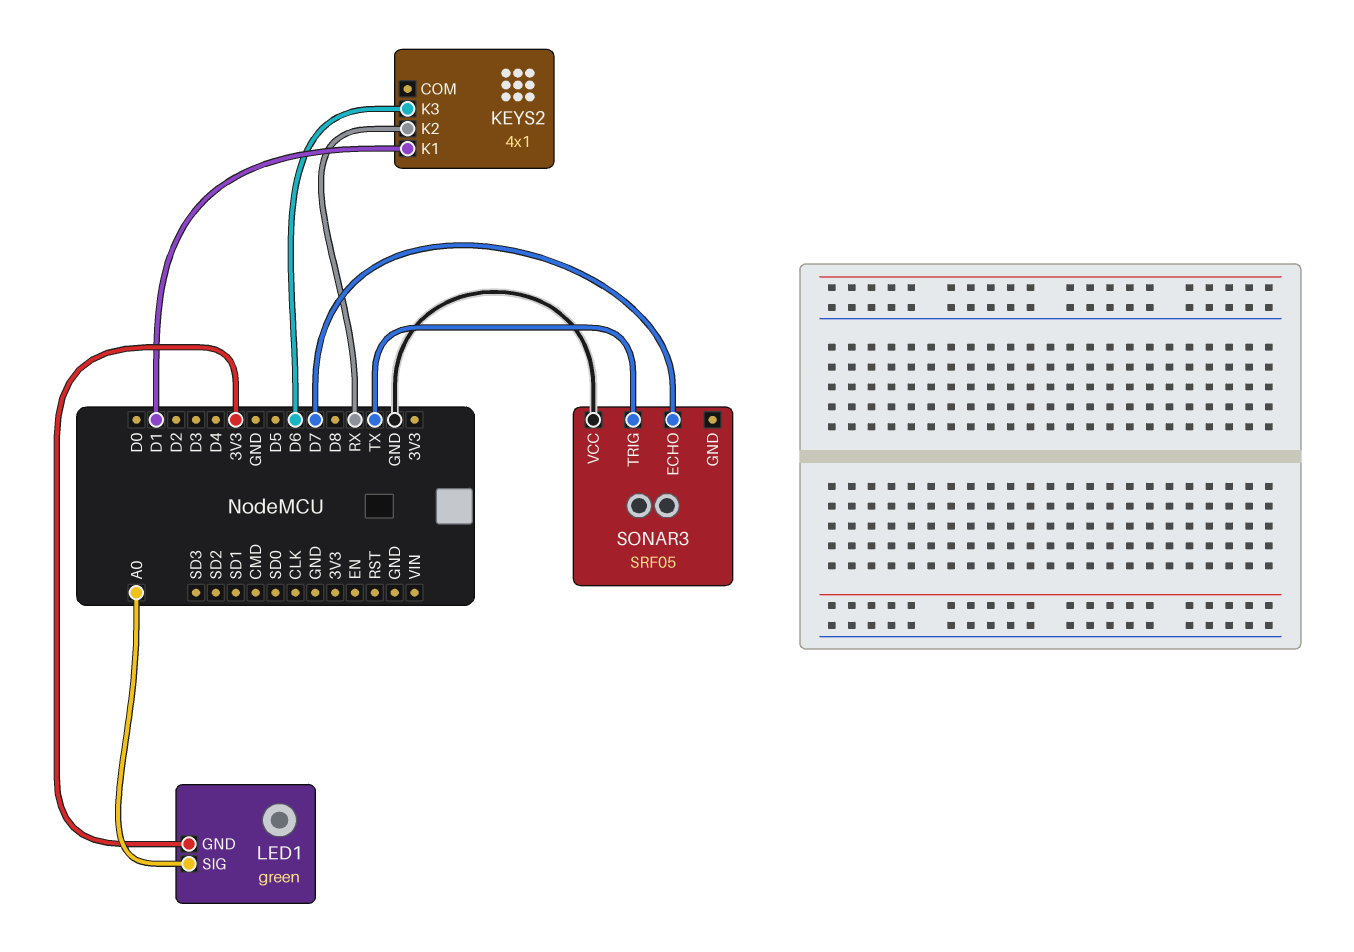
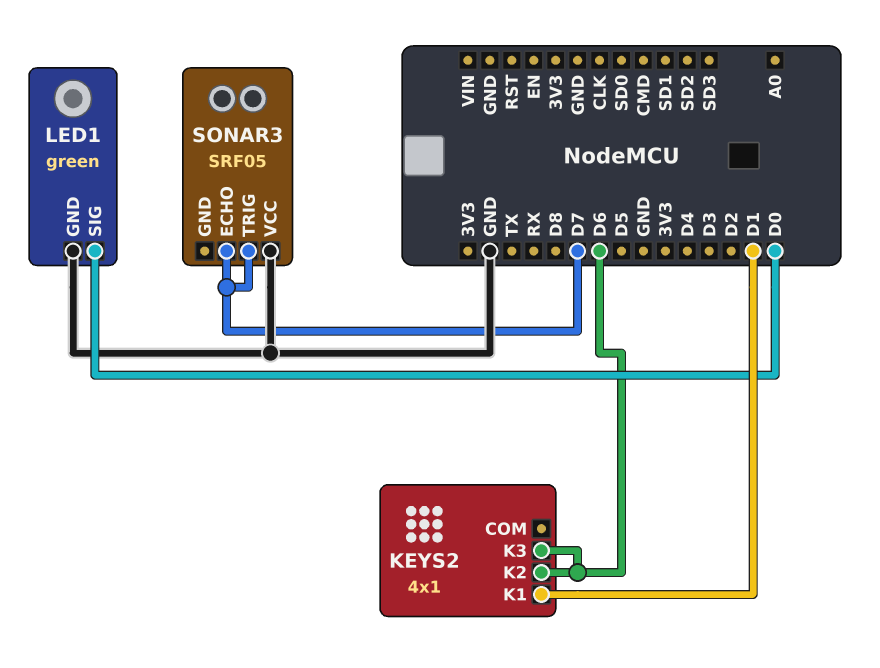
KEYS2 pin K2: RX -> D6
LED1 pin GND: 3V3 -> GND
LED1 pin SIG: A0 -> D0
SONAR3 pin TRIG: TX -> D7

